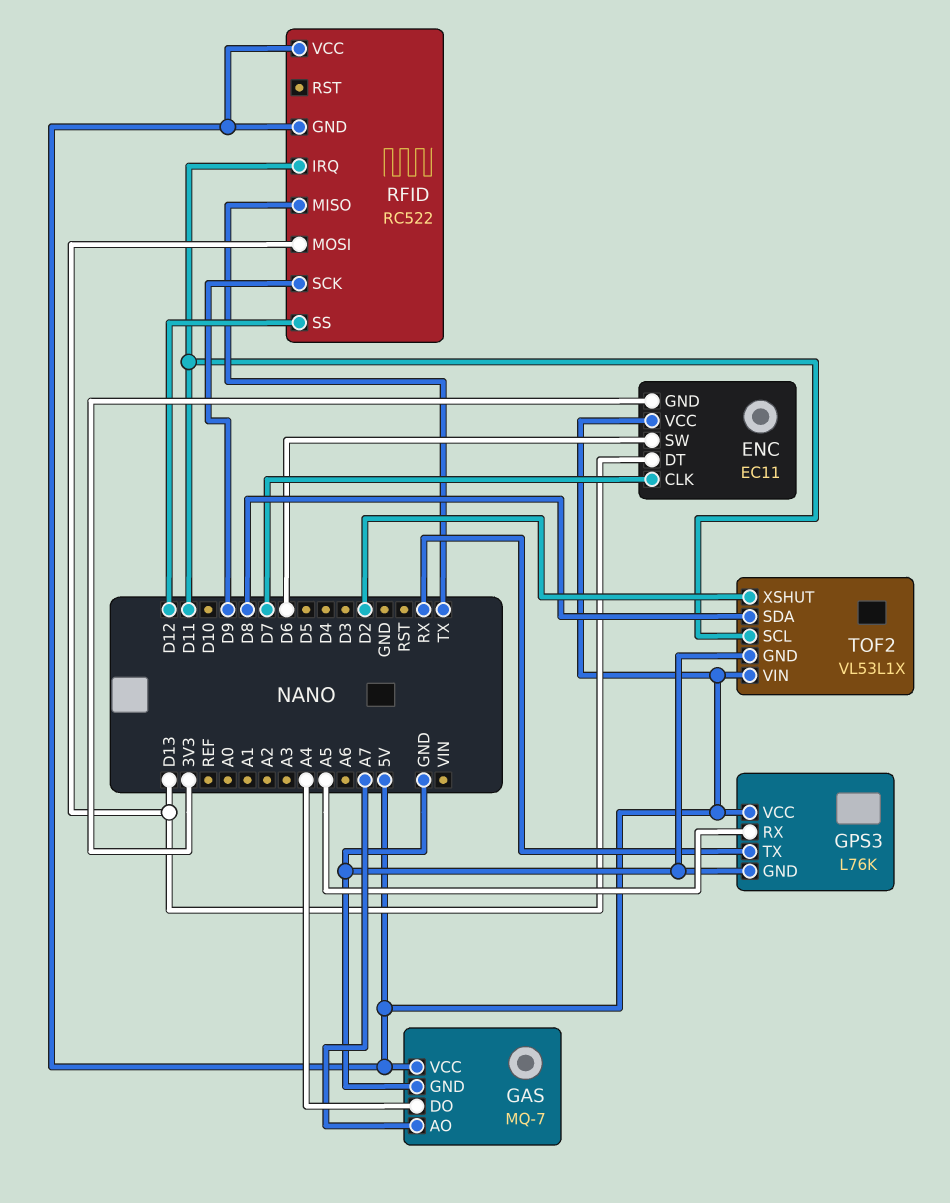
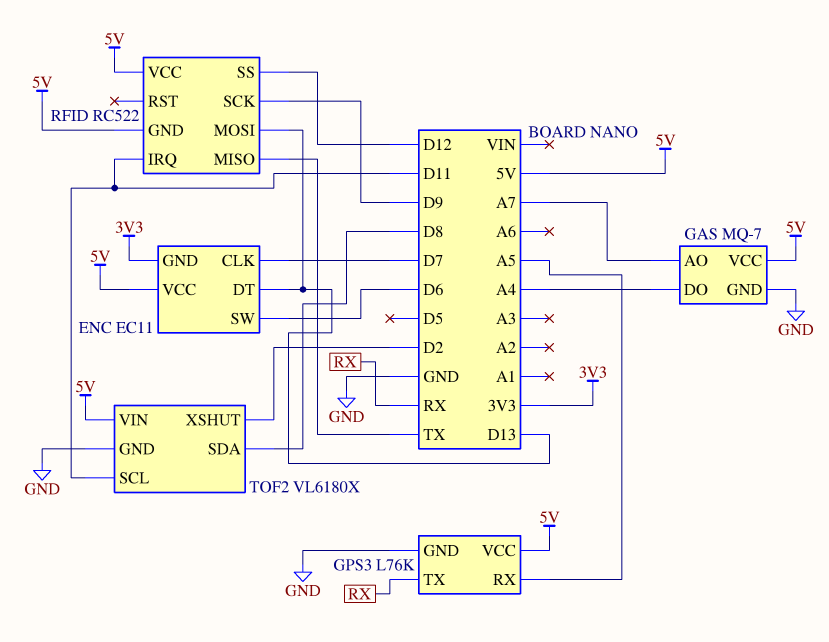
TOF2: VL53L1X -> VL6180X

